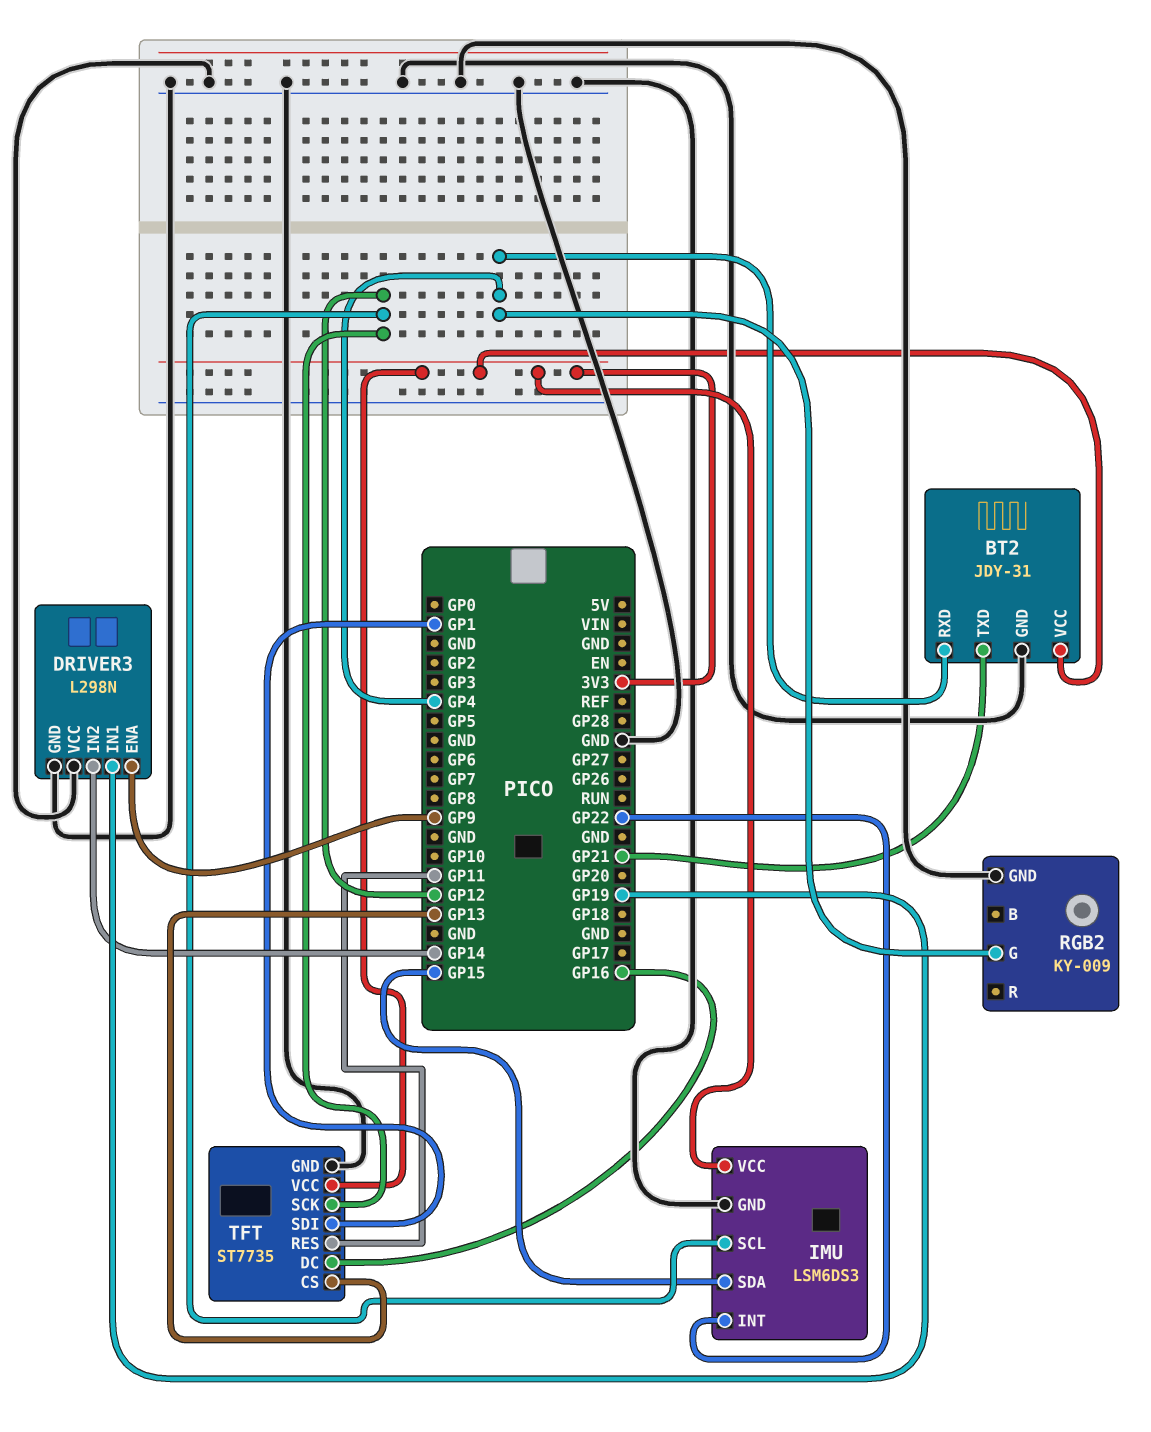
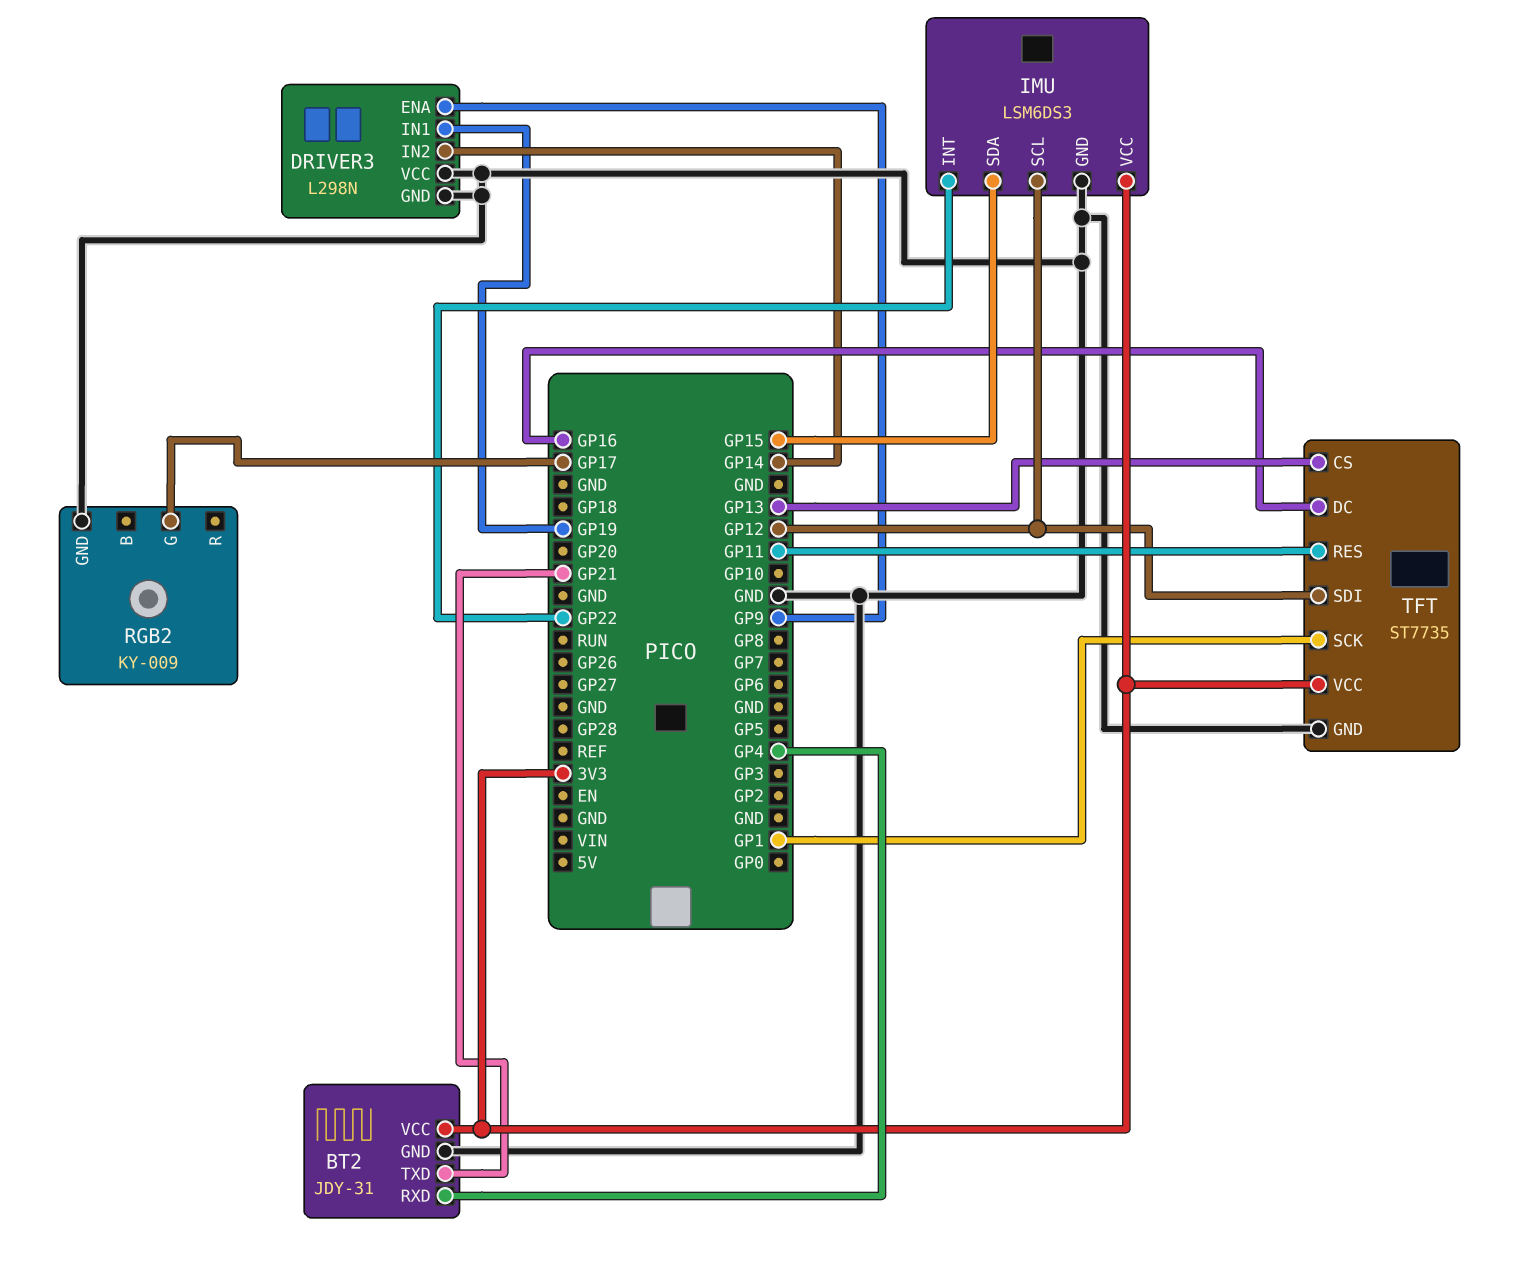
RGB2 pin G: GP4 -> GP17
TFT pin SCK: GP12 -> GP1
TFT pin SDI: GP1 -> GP12

